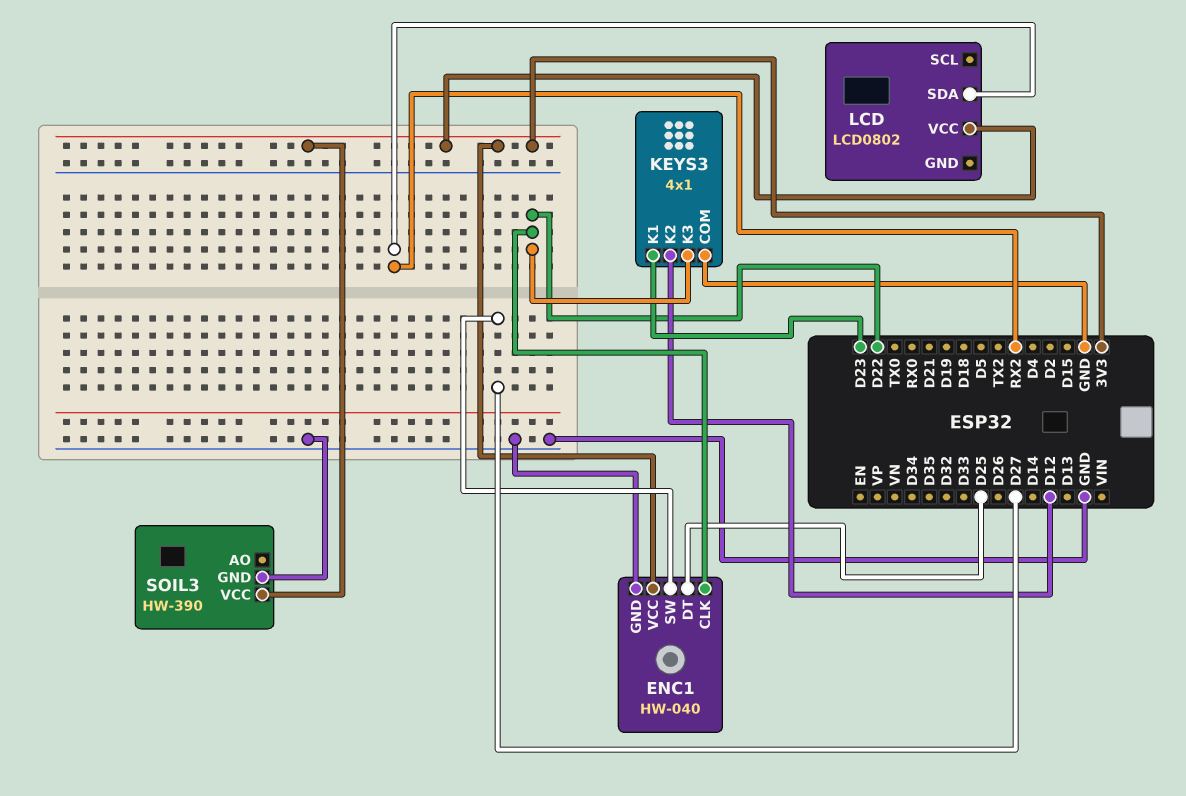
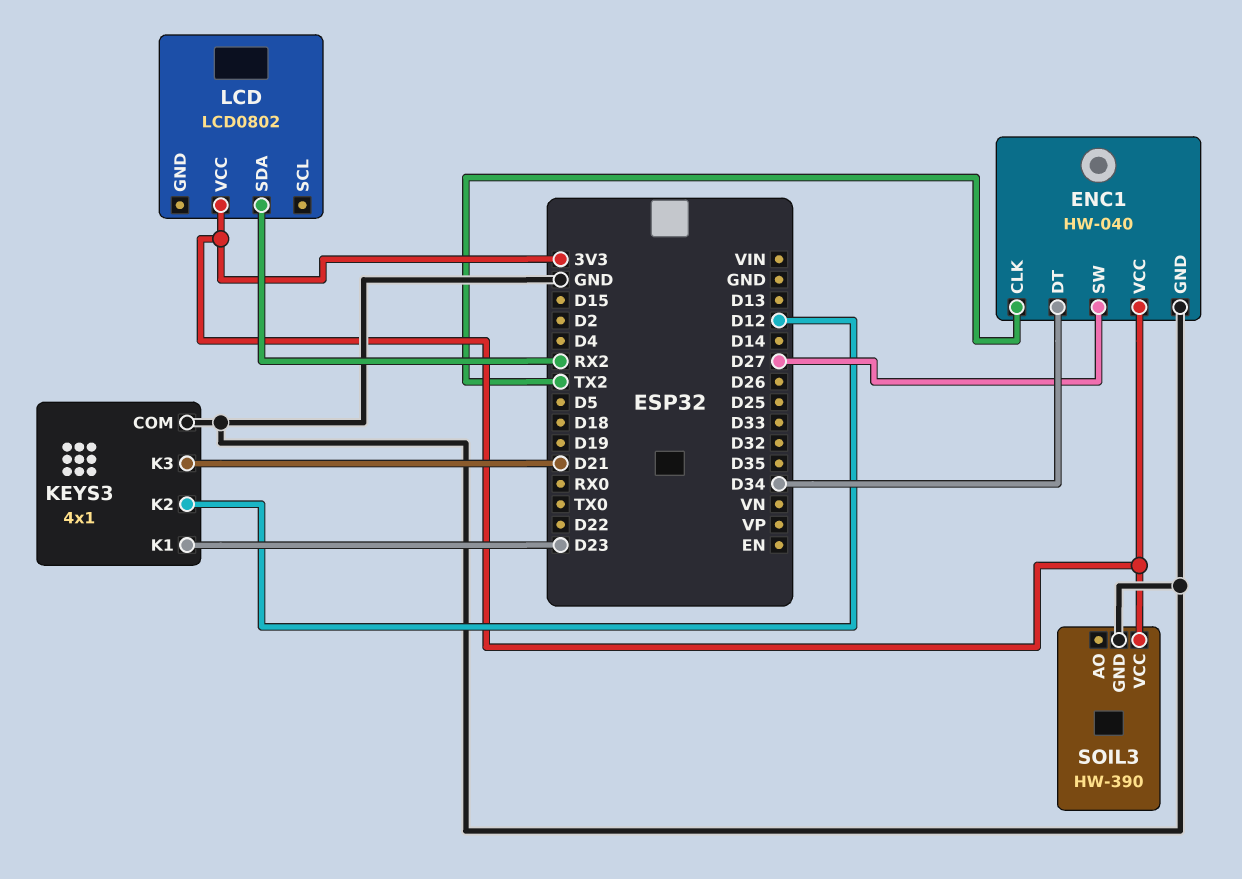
ENC1 pin CLK: D22 -> TX2
ENC1 pin DT: D25 -> D34
KEYS3 pin K3: D22 -> D21

